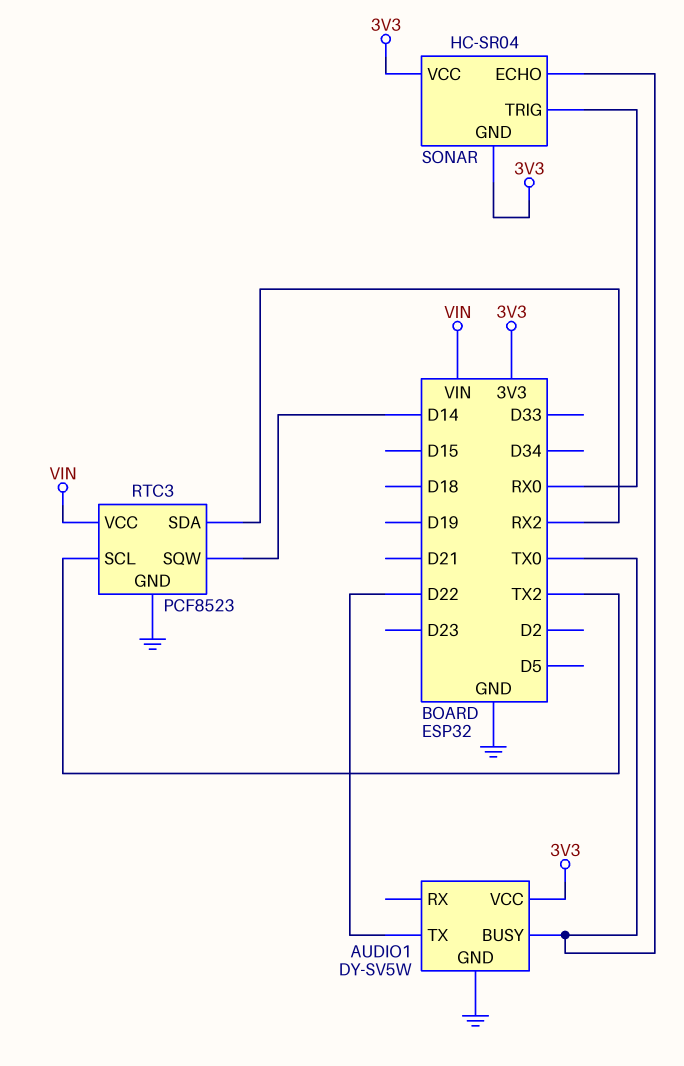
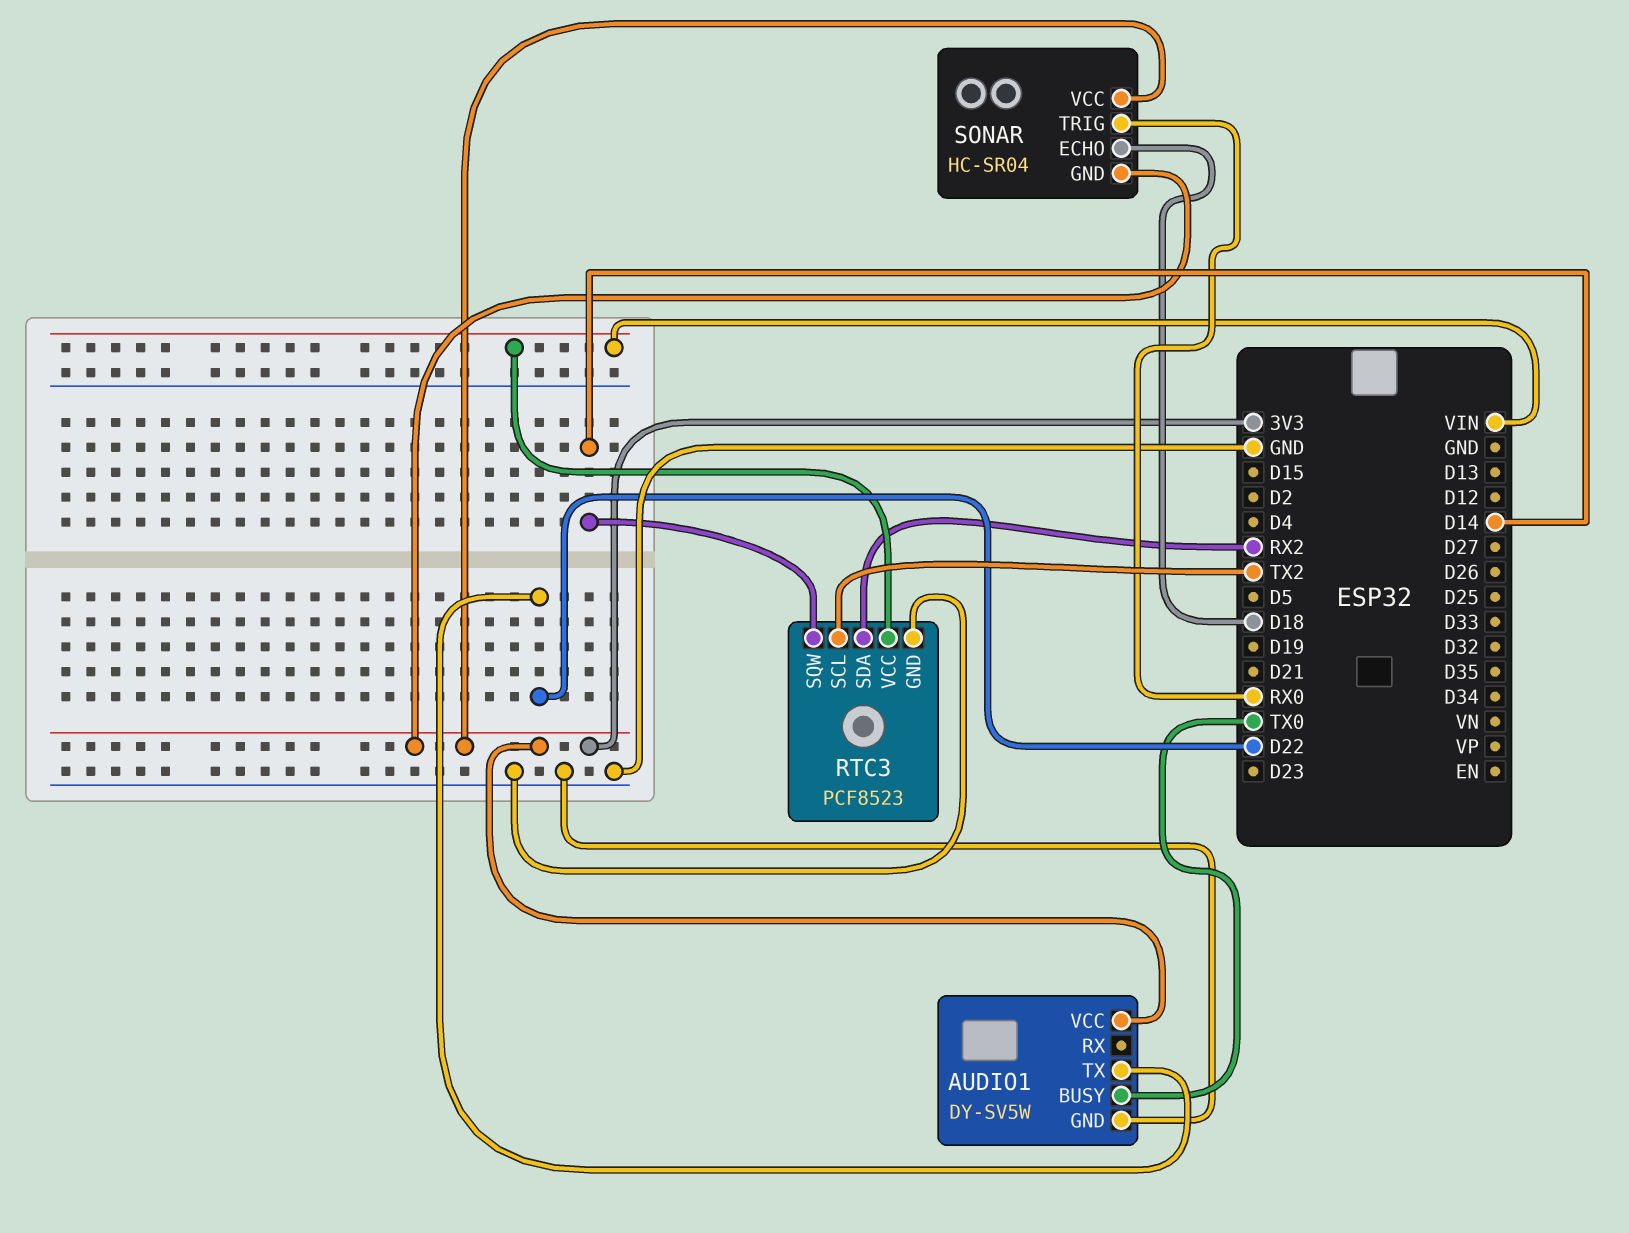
SONAR pin ECHO: TX0 -> D18

